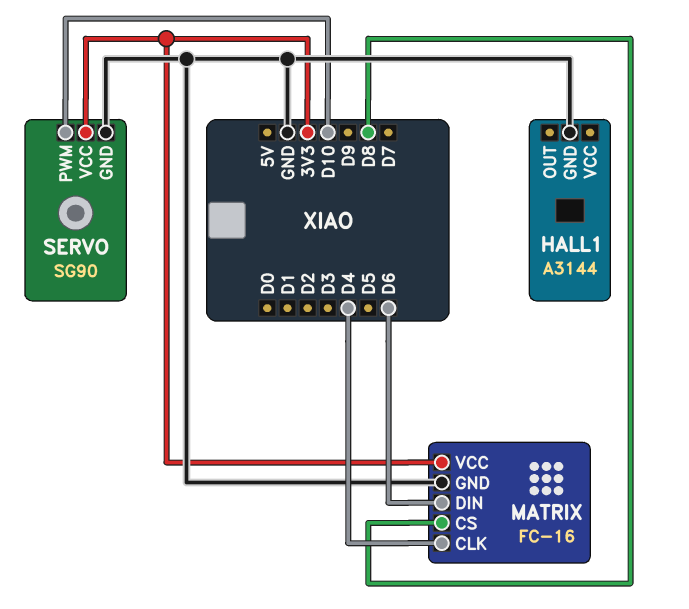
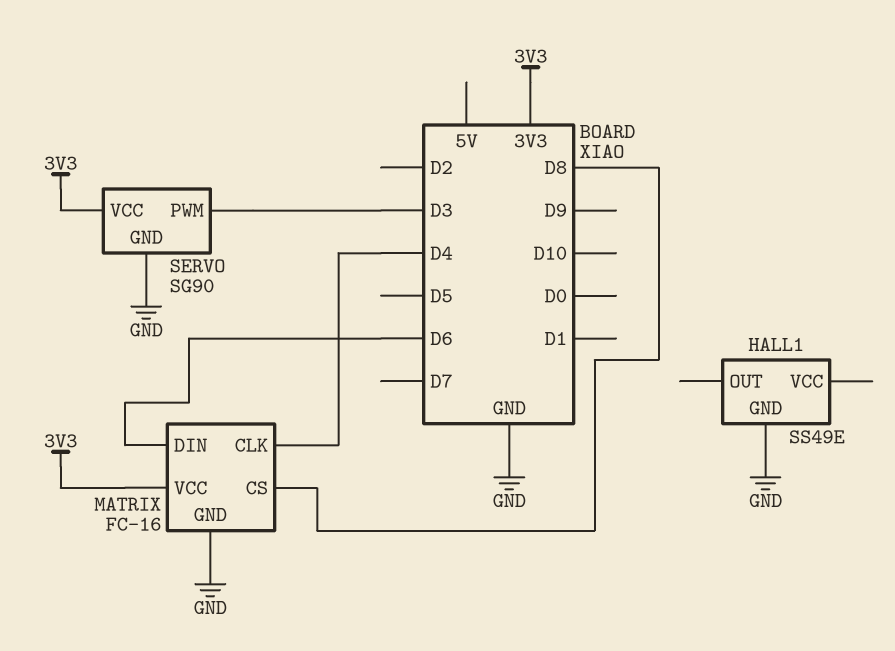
HALL1: A3144 -> SS49E
SERVO pin PWM: D10 -> D3

